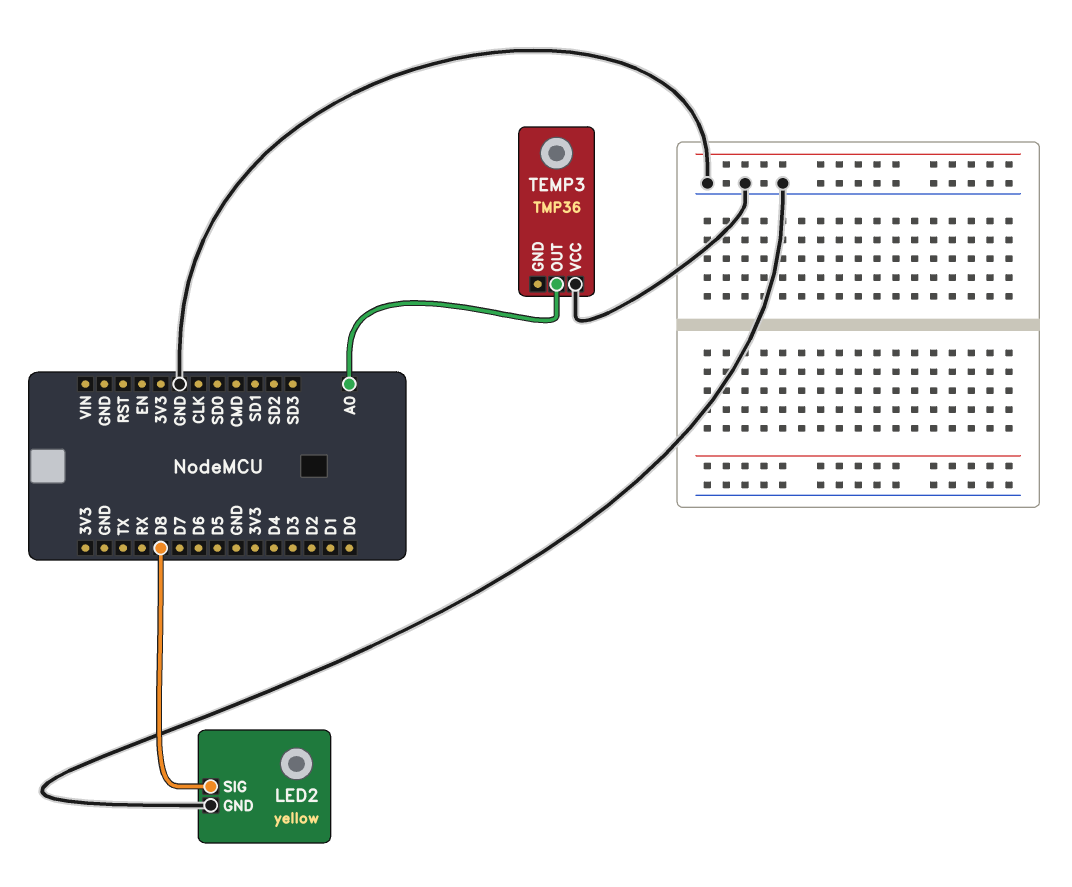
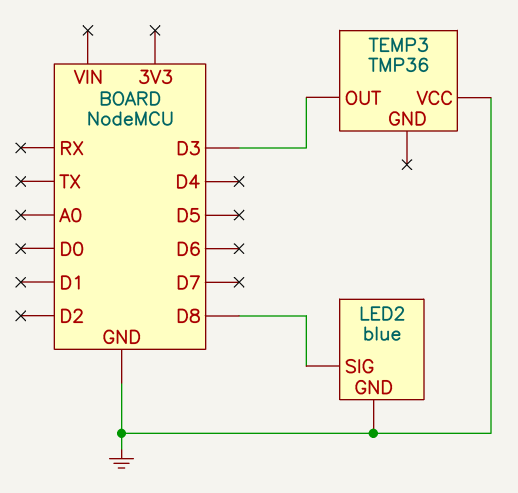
LED2: yellow -> blue
TEMP3 pin OUT: A0 -> D3

